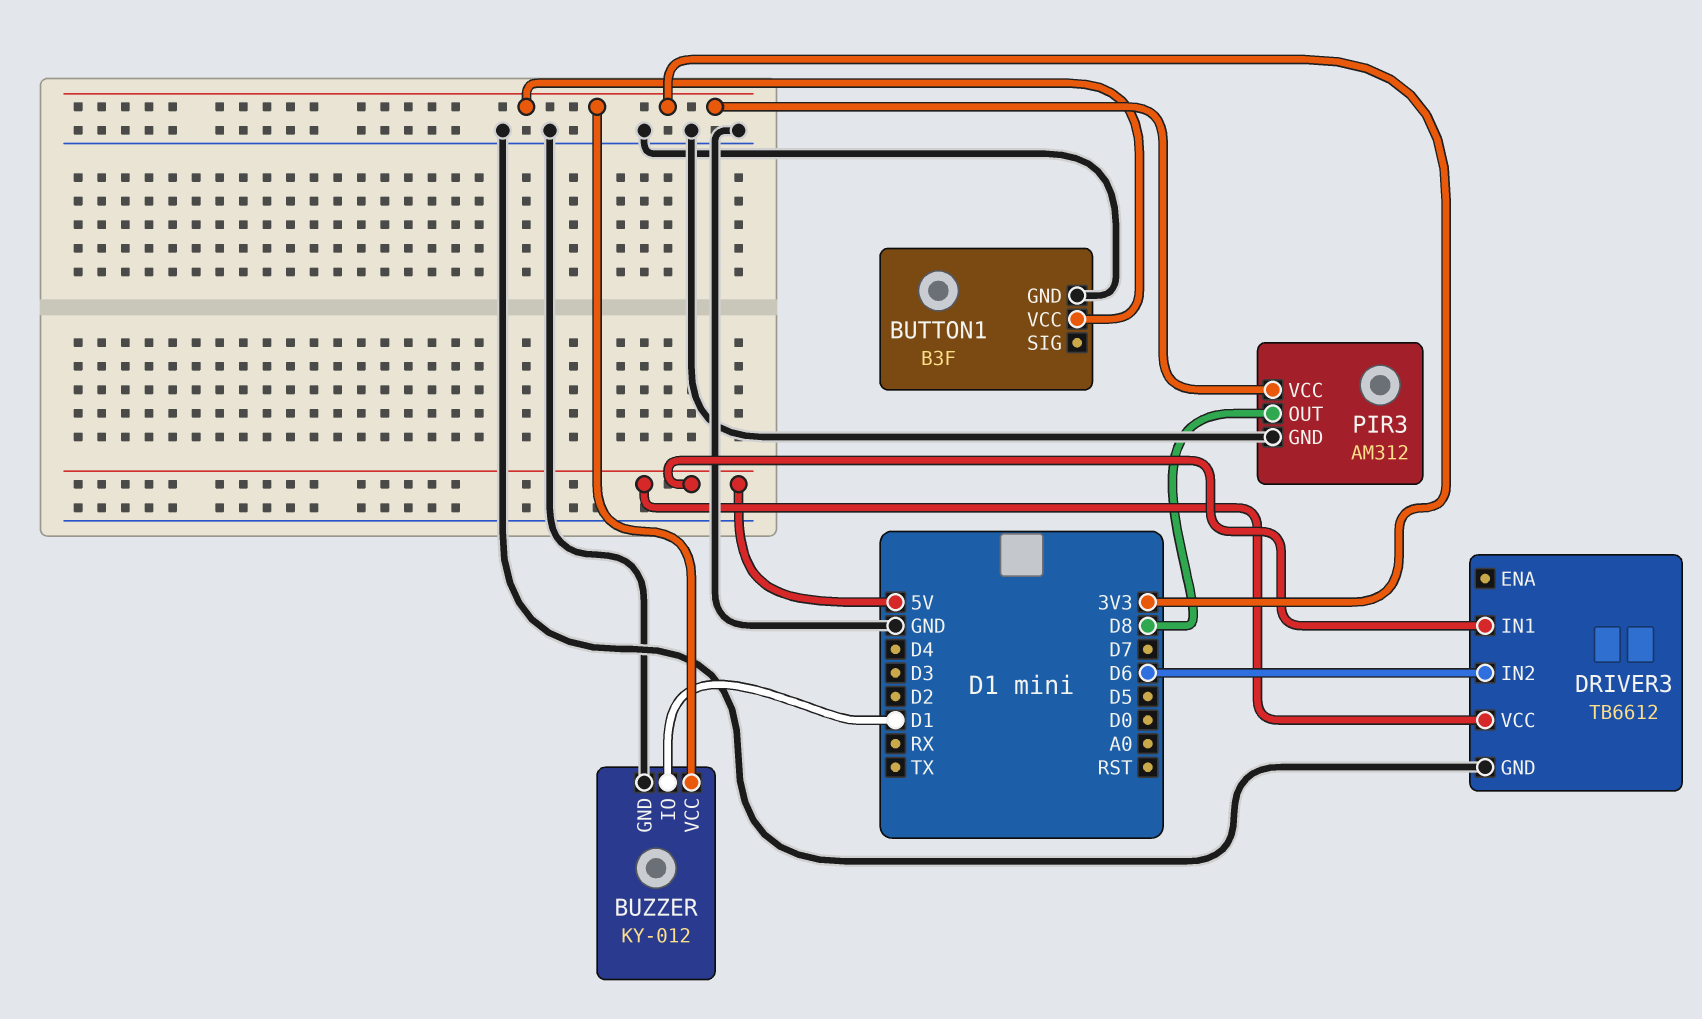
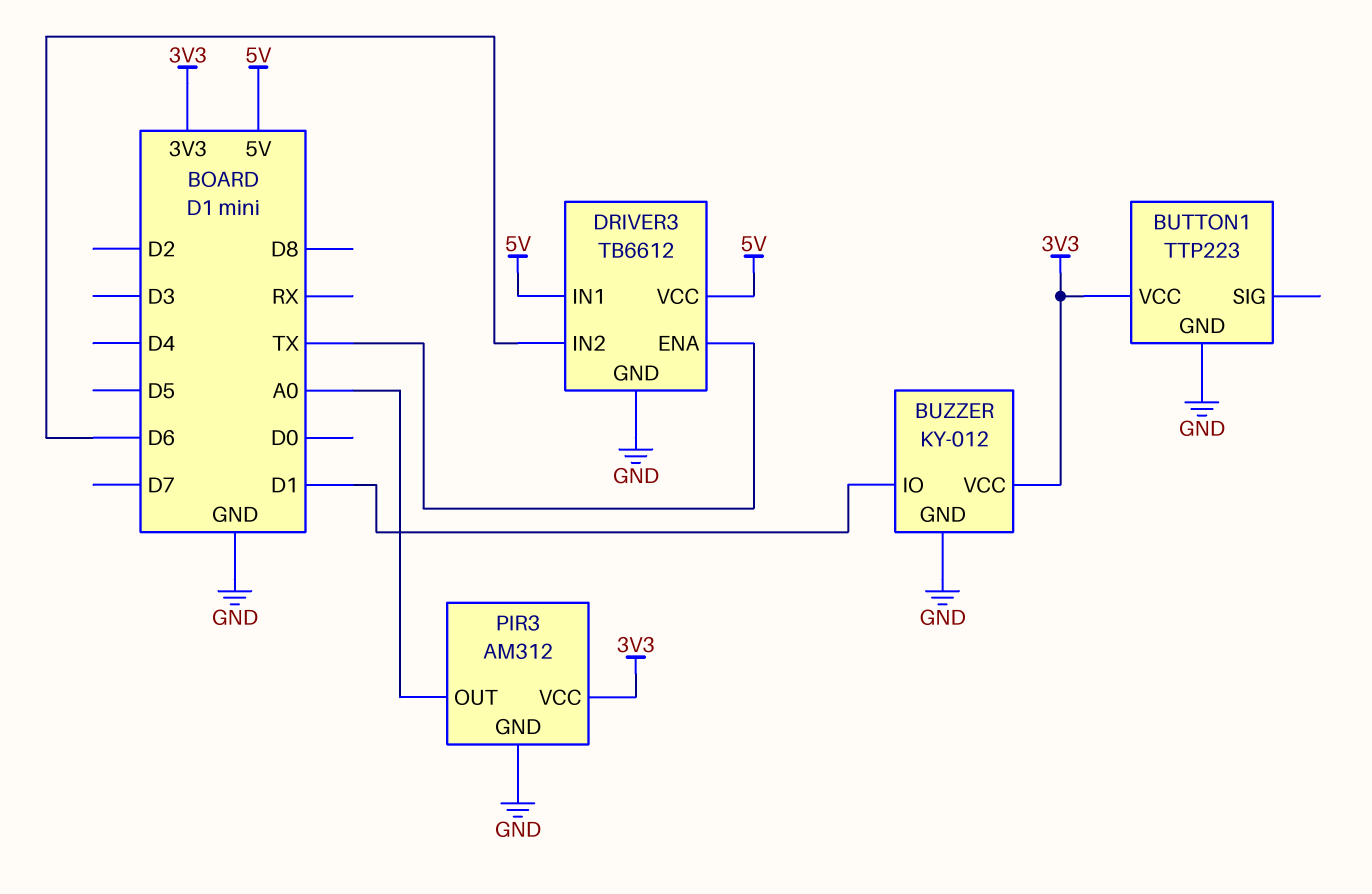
BUTTON1: B3F -> TTP223
DRIVER3 pin ENA: none -> TX
PIR3 pin OUT: D8 -> A0

